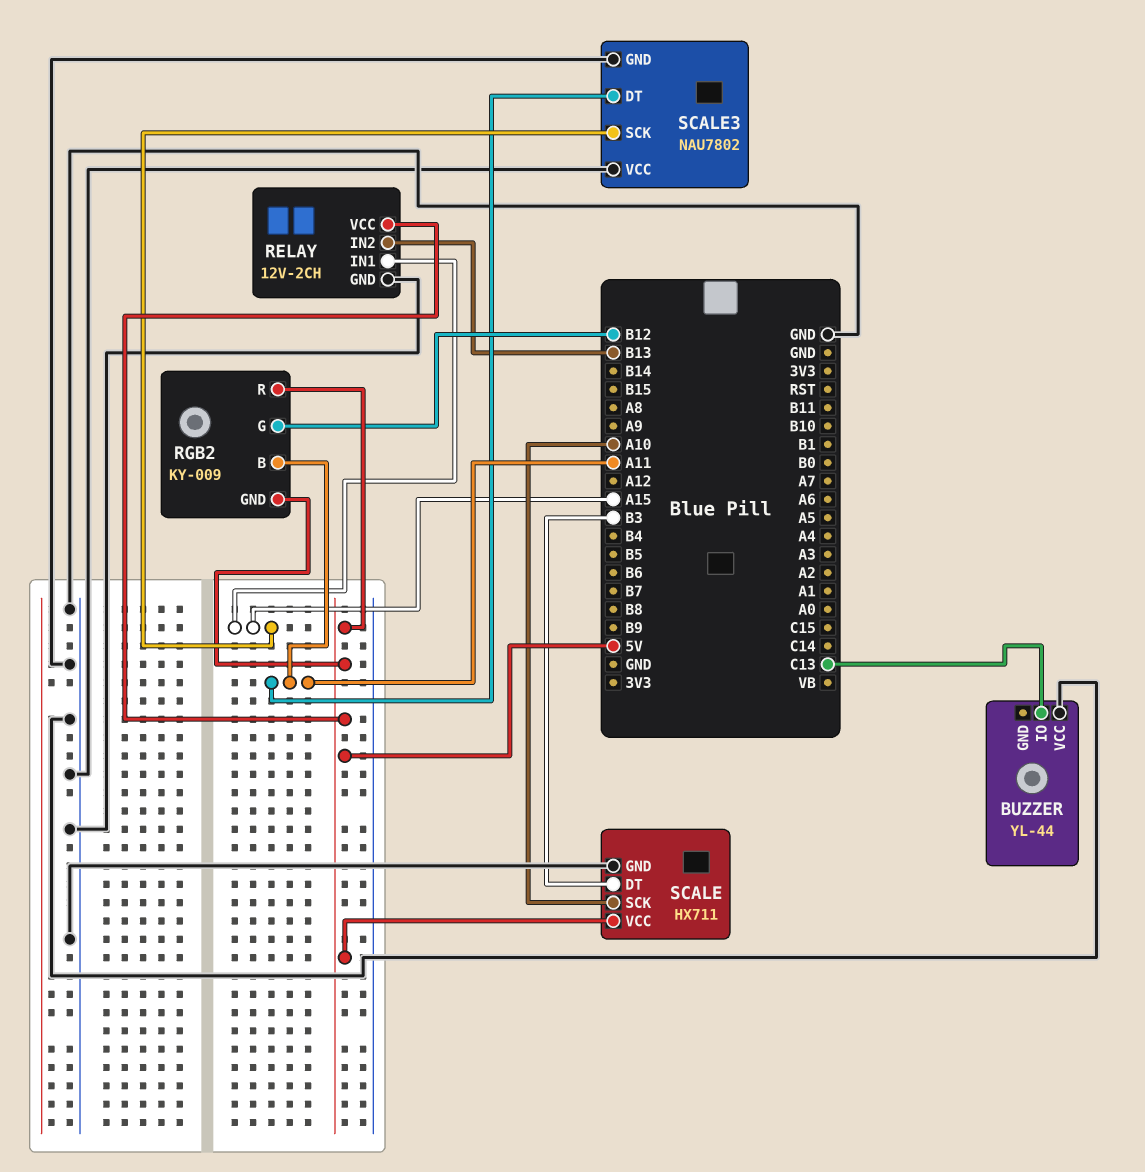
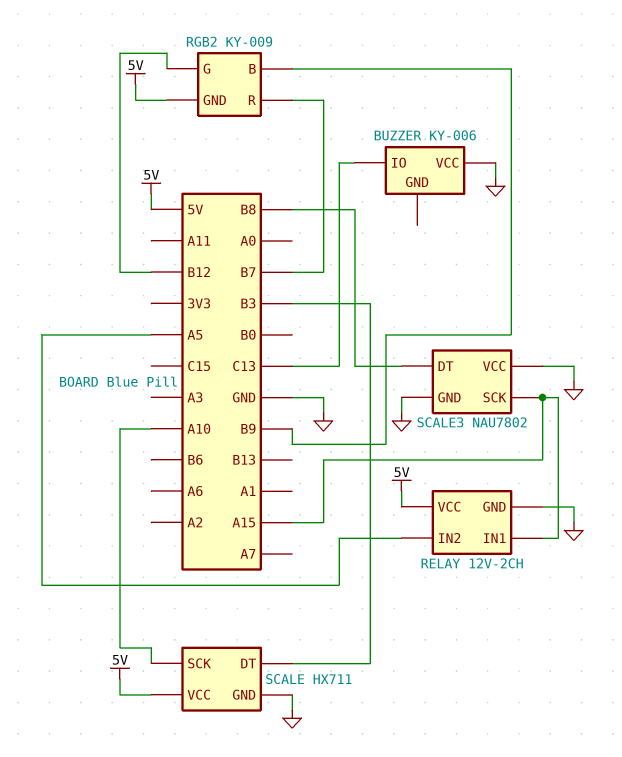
BUZZER: YL-44 -> KY-006
RELAY pin IN2: B13 -> A5
RGB2 pin B: A11 -> B9
RGB2 pin R: 5V -> B7
SCALE3 pin DT: A11 -> B8

